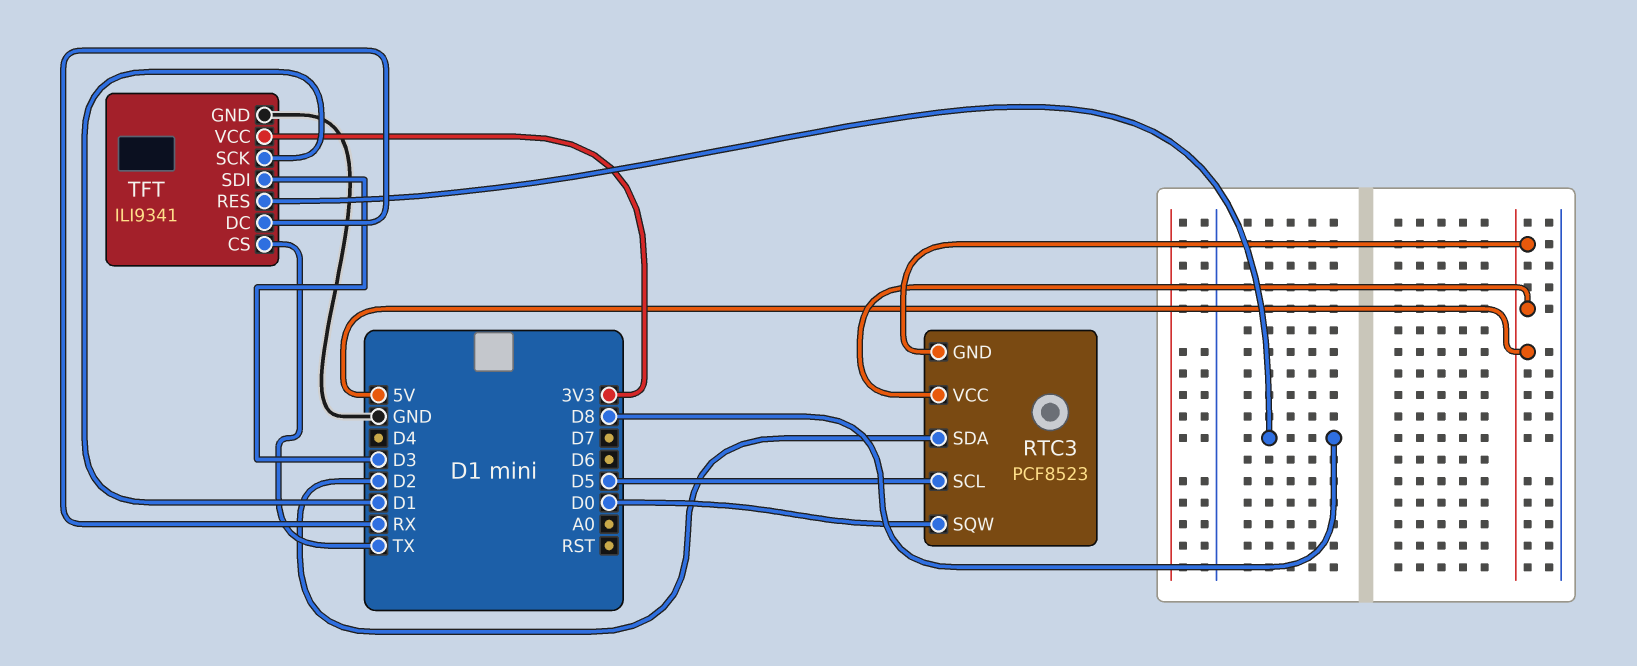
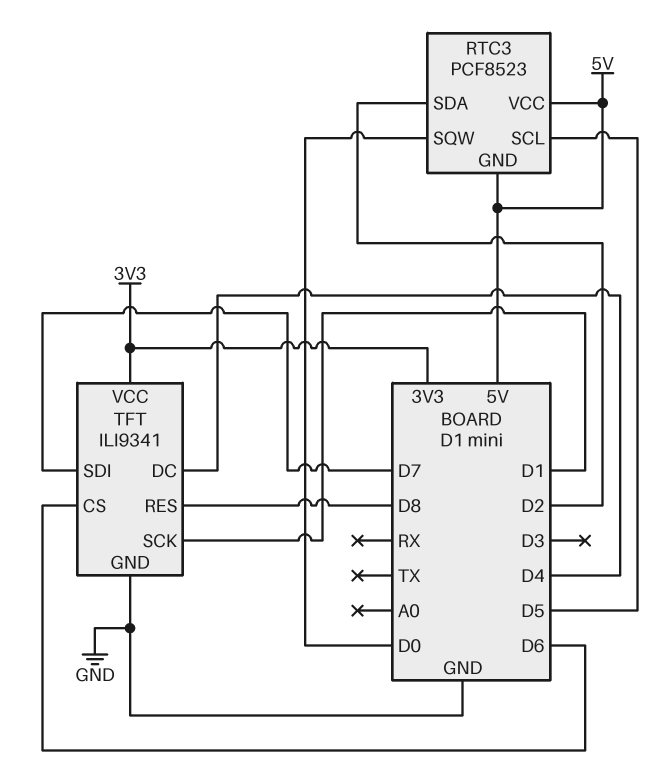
TFT pin CS: TX -> D6
TFT pin DC: RX -> D4
TFT pin SDI: D3 -> D7

